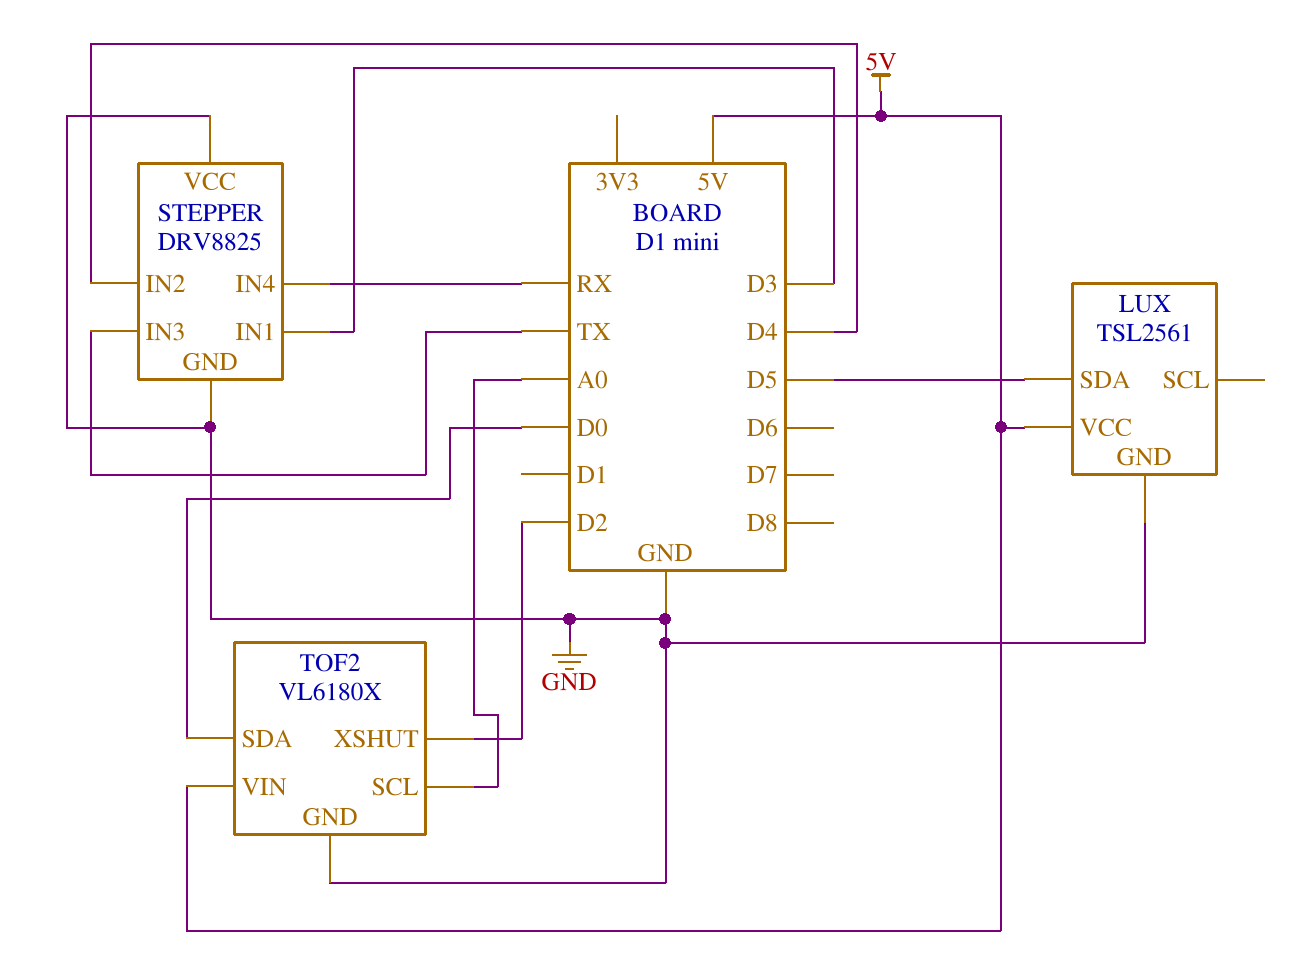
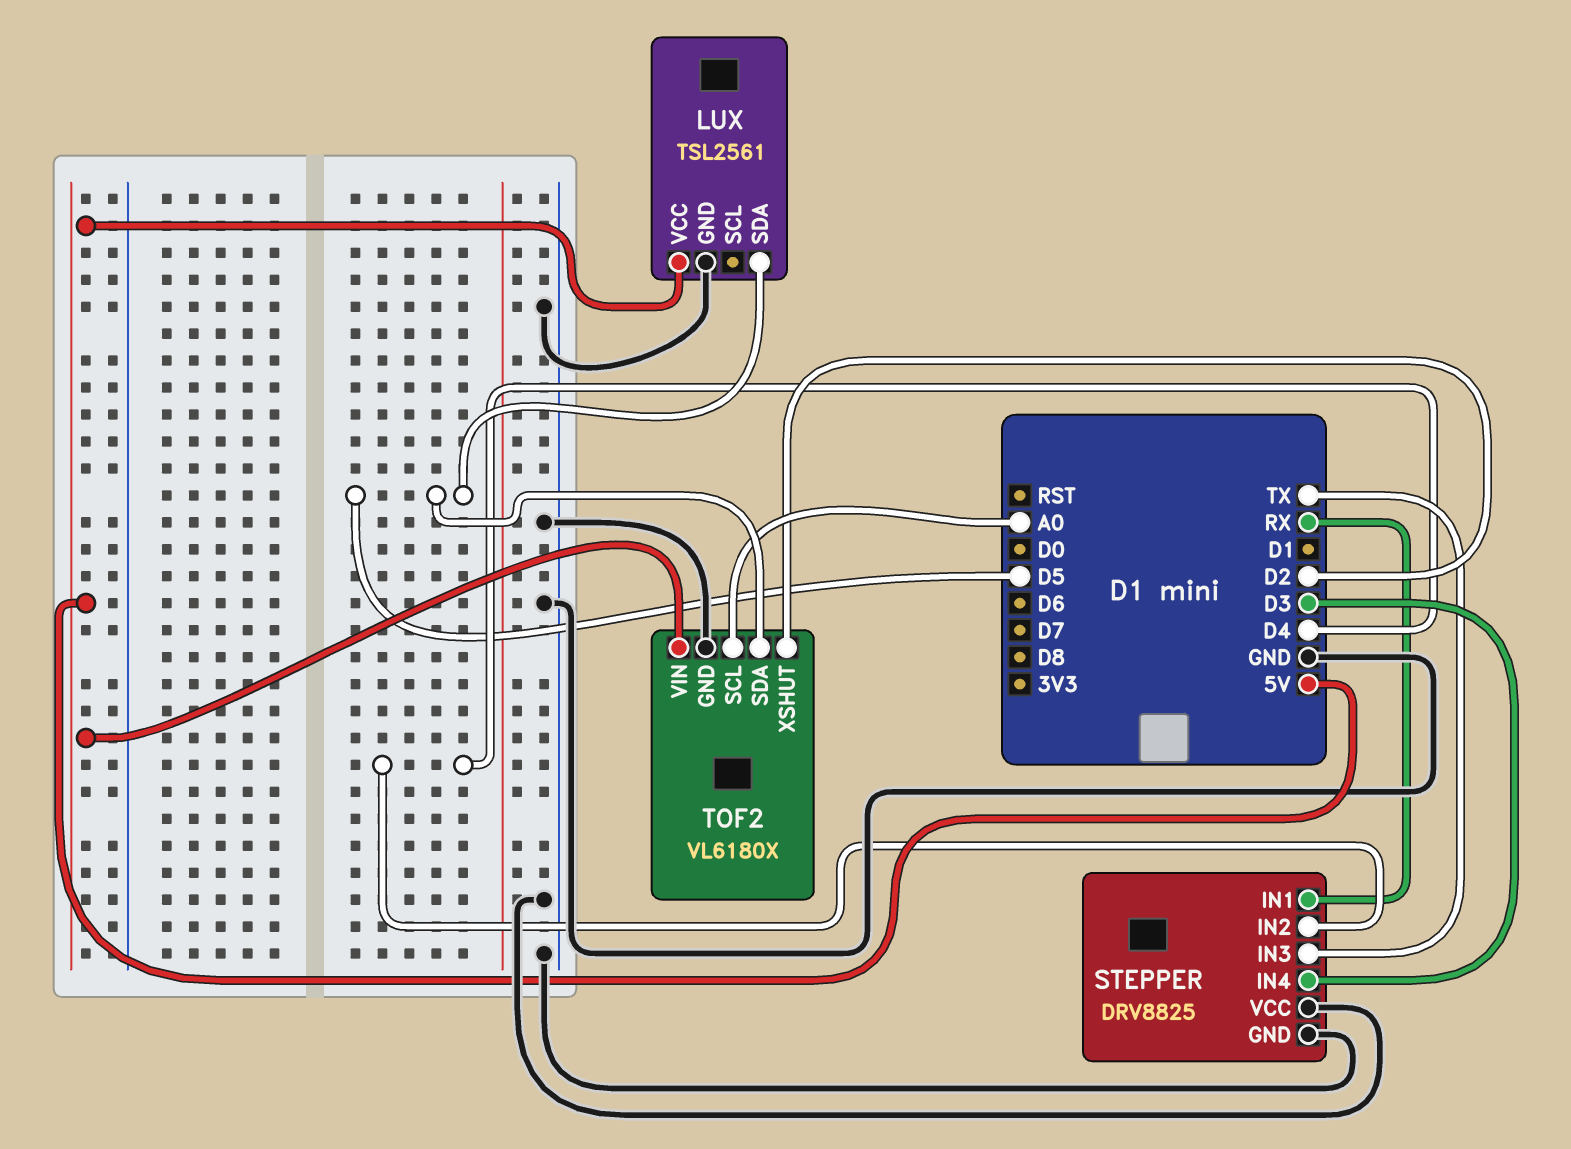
STEPPER pin IN1: D3 -> RX
STEPPER pin IN4: RX -> D3
TOF2 pin SDA: D0 -> D5

